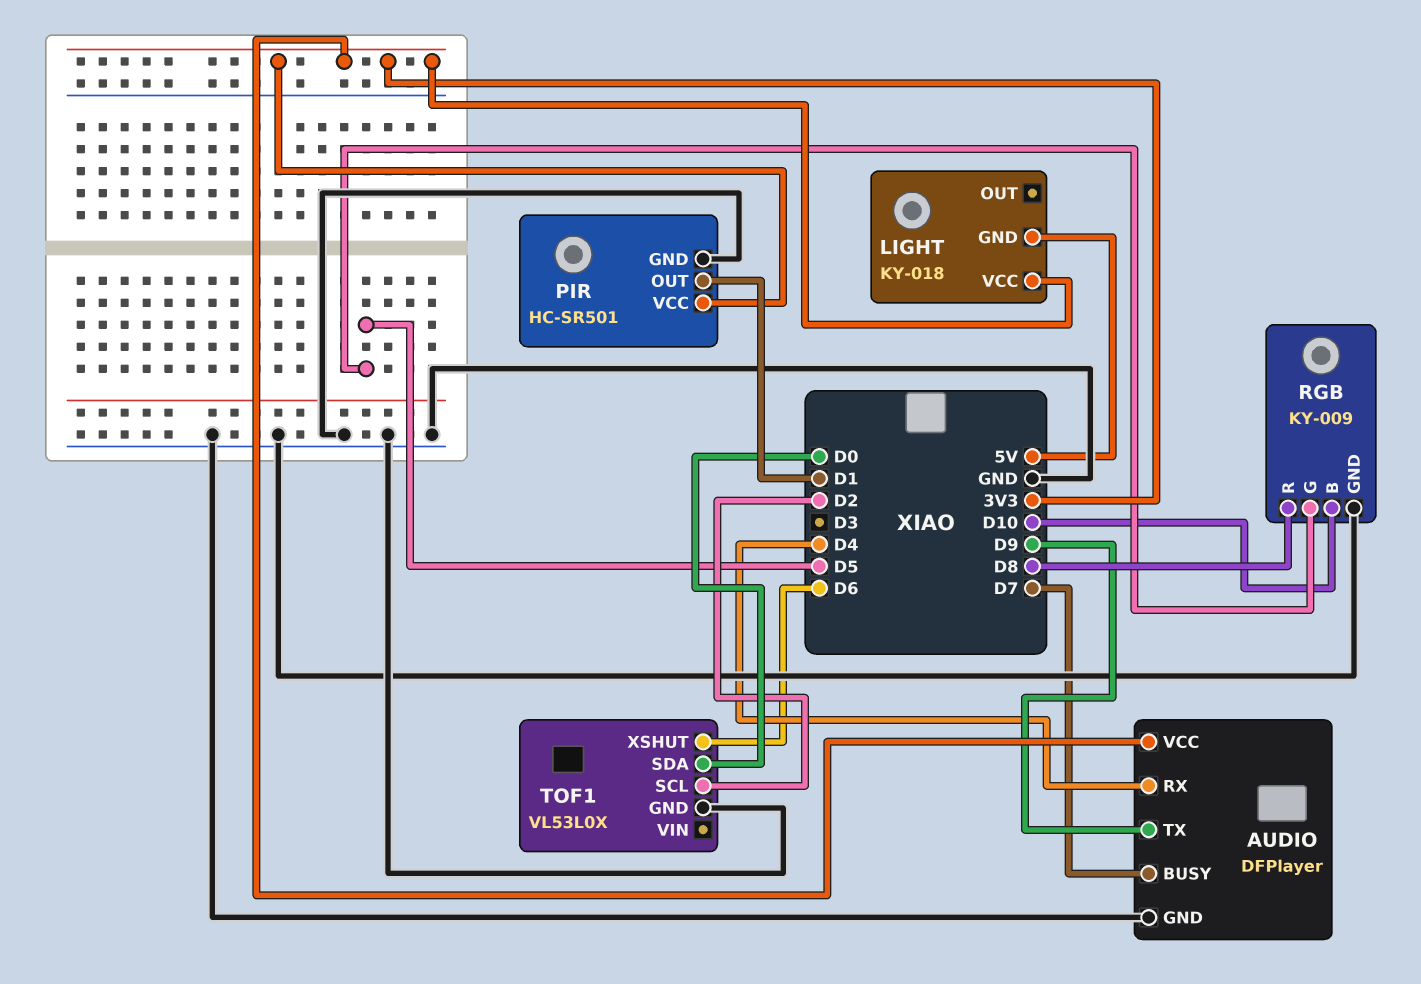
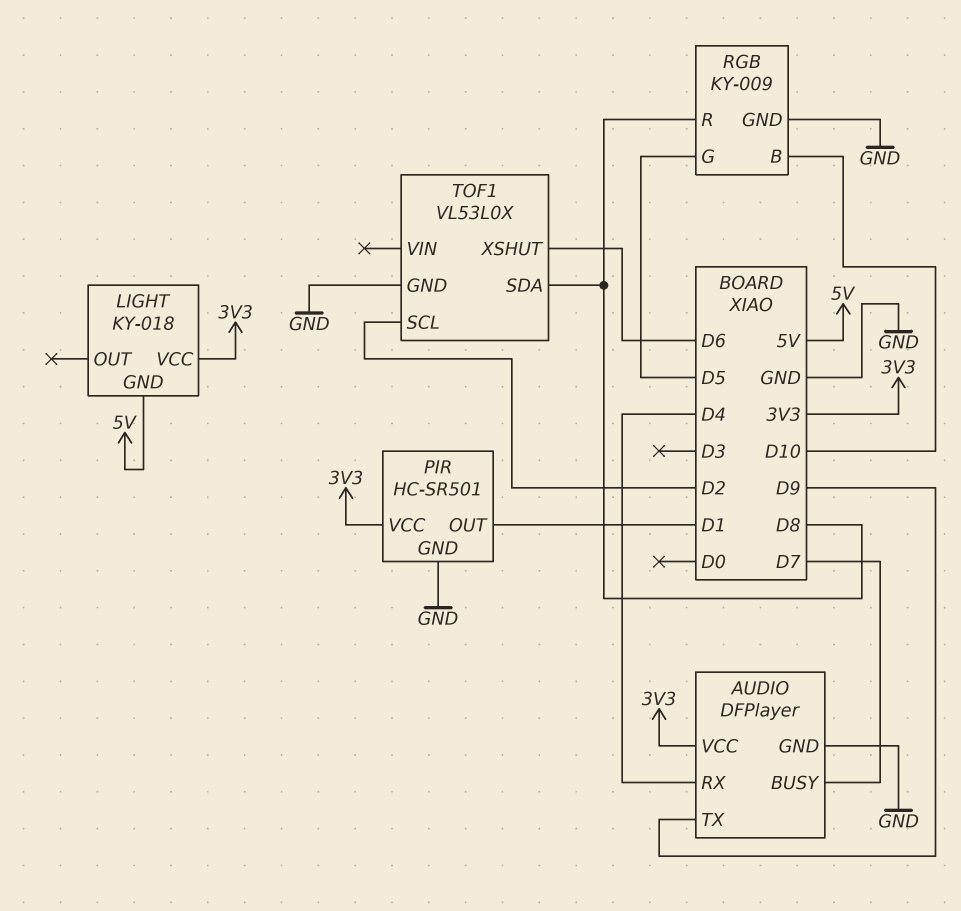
TOF1 pin SDA: D0 -> D8

